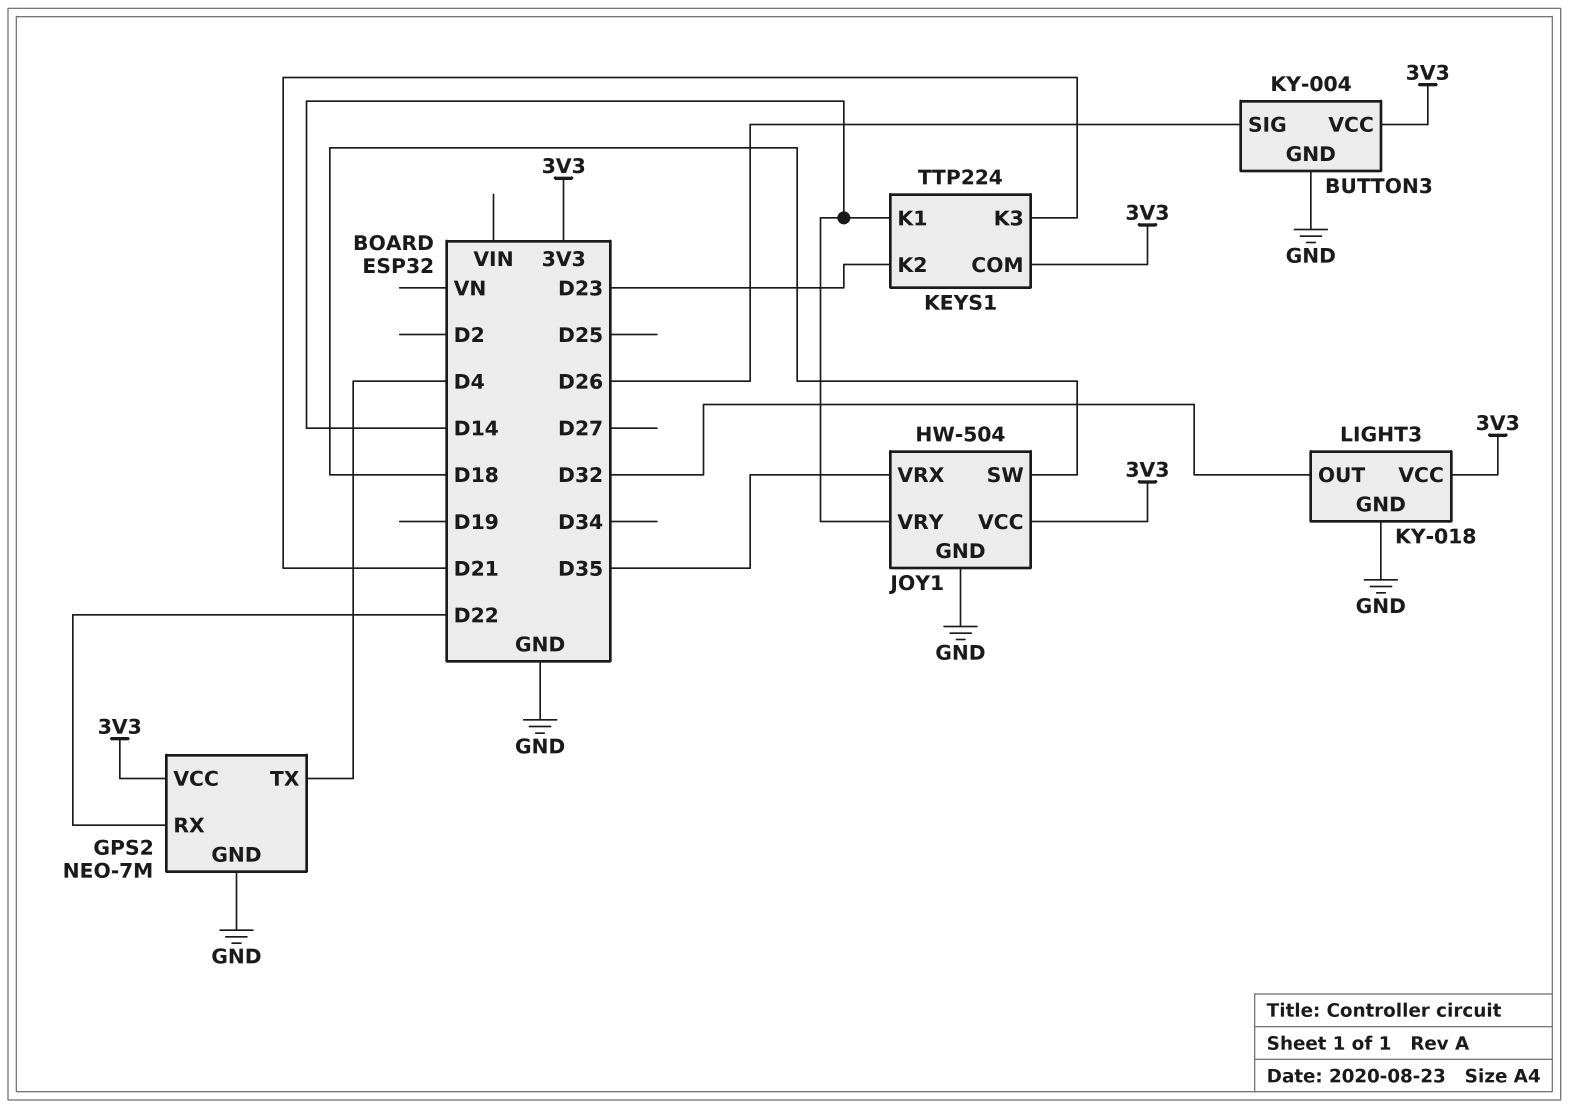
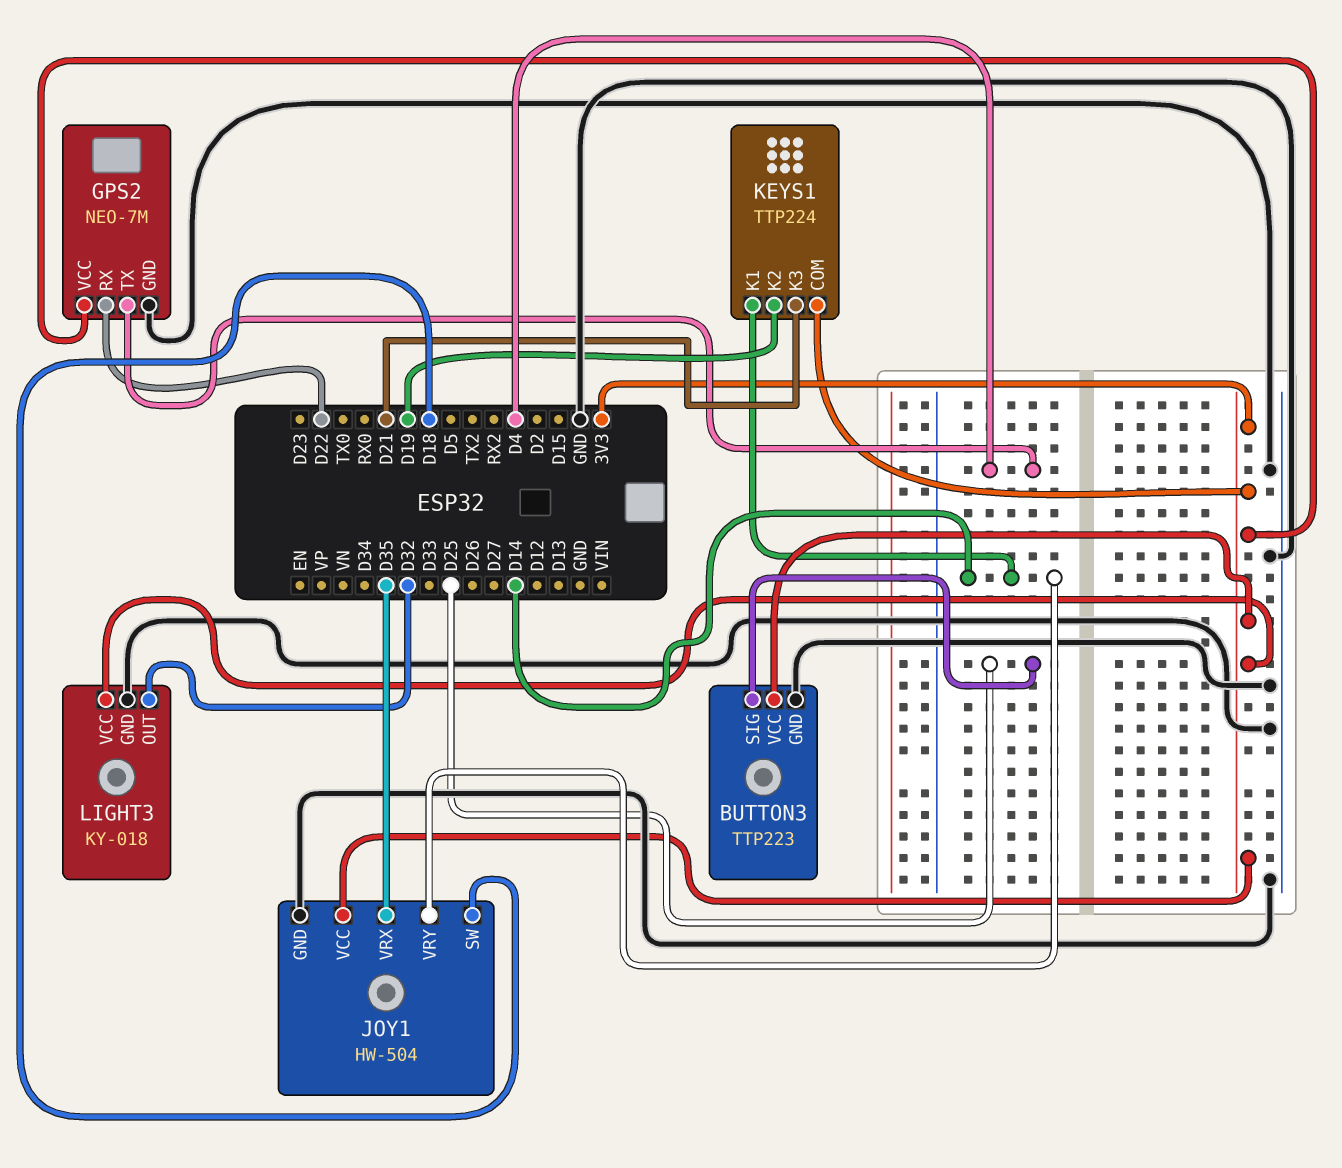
BUTTON3: KY-004 -> TTP223
BUTTON3 pin SIG: D26 -> D25
KEYS1 pin K2: D23 -> D19

